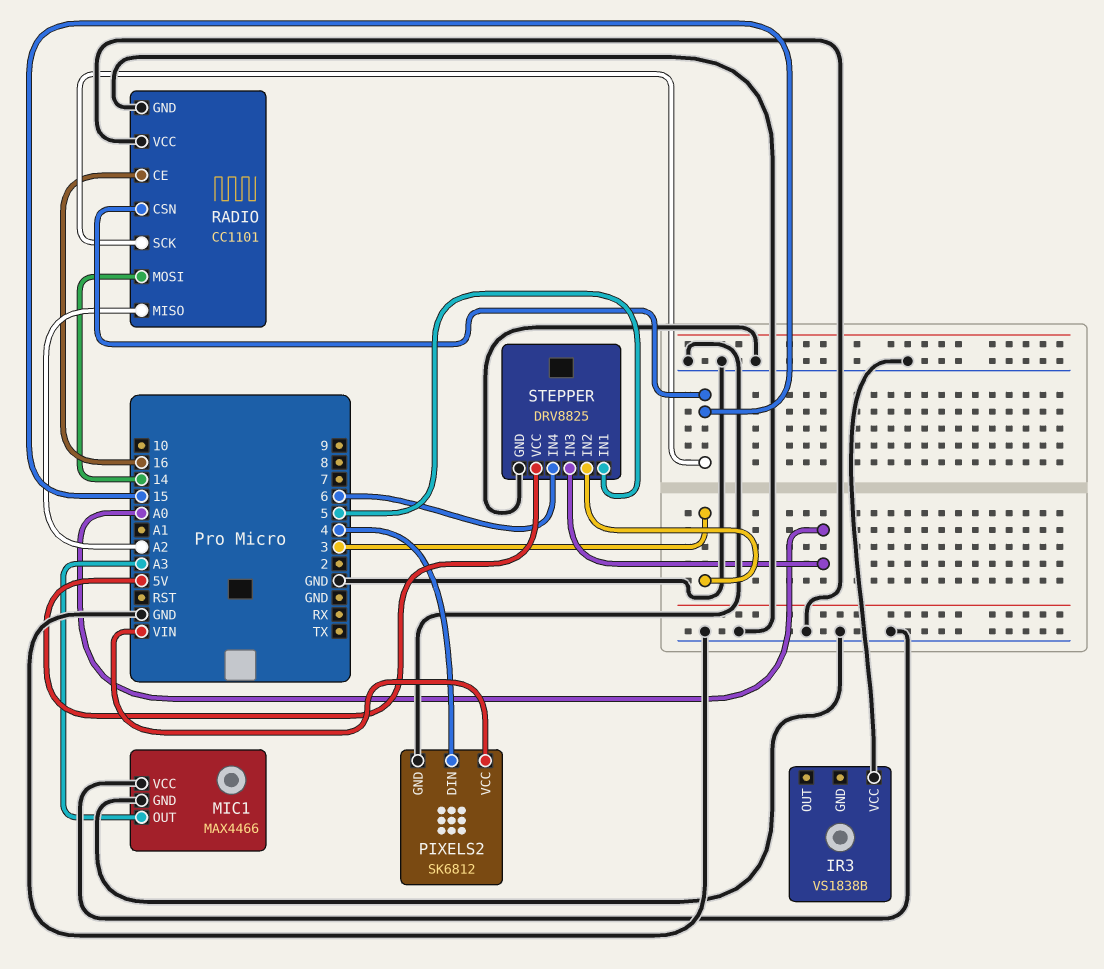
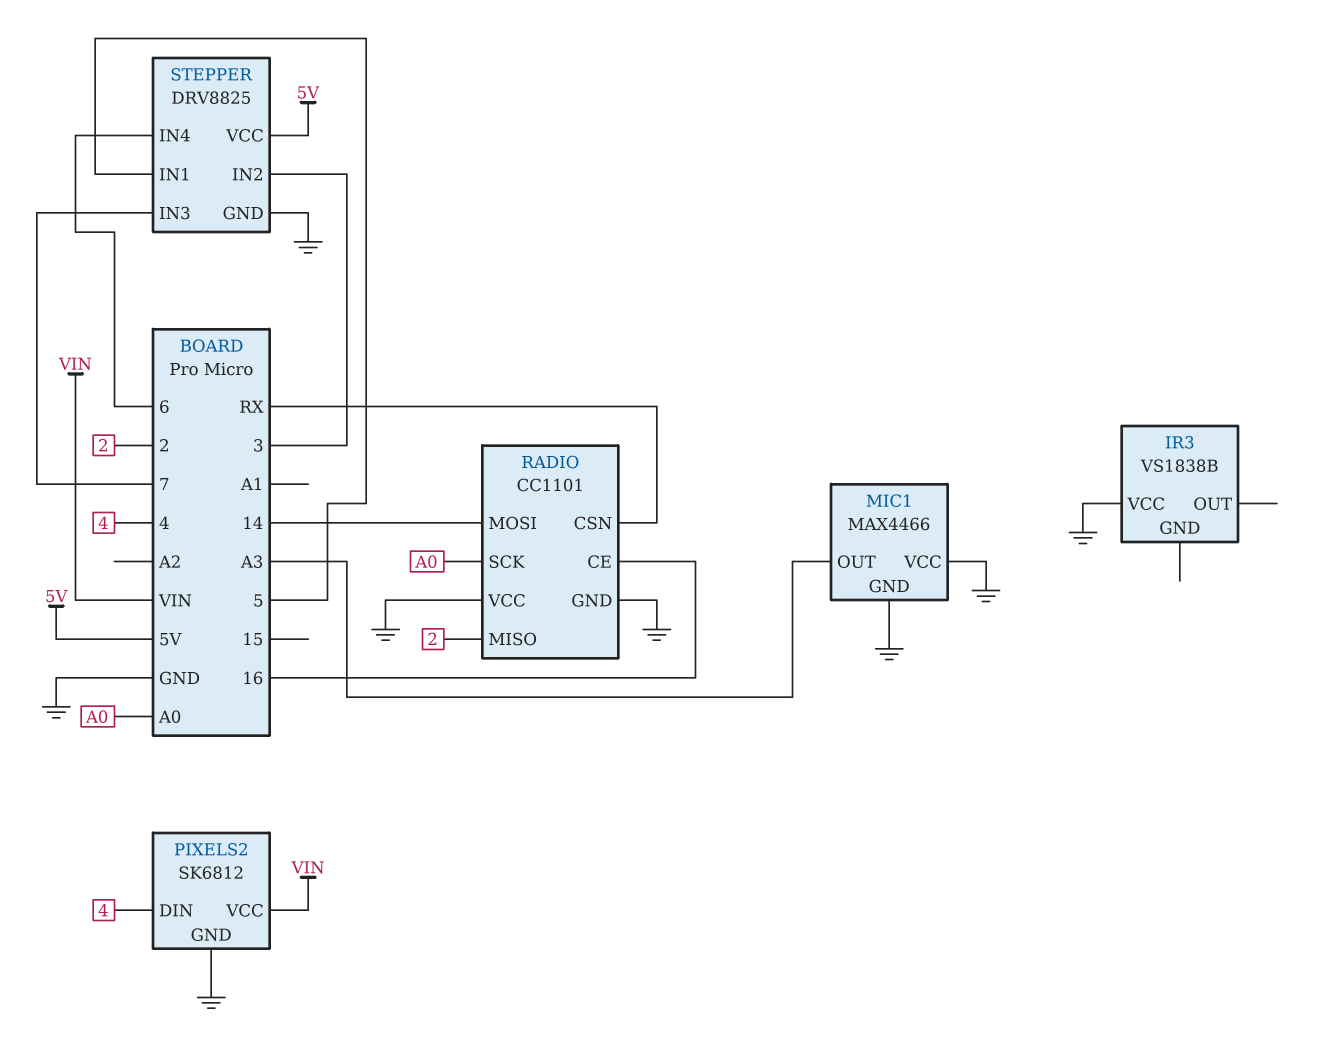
RADIO pin CSN: 15 -> RX
RADIO pin MISO: A2 -> 2
RADIO pin SCK: 15 -> A0
STEPPER pin IN3: A0 -> 7

